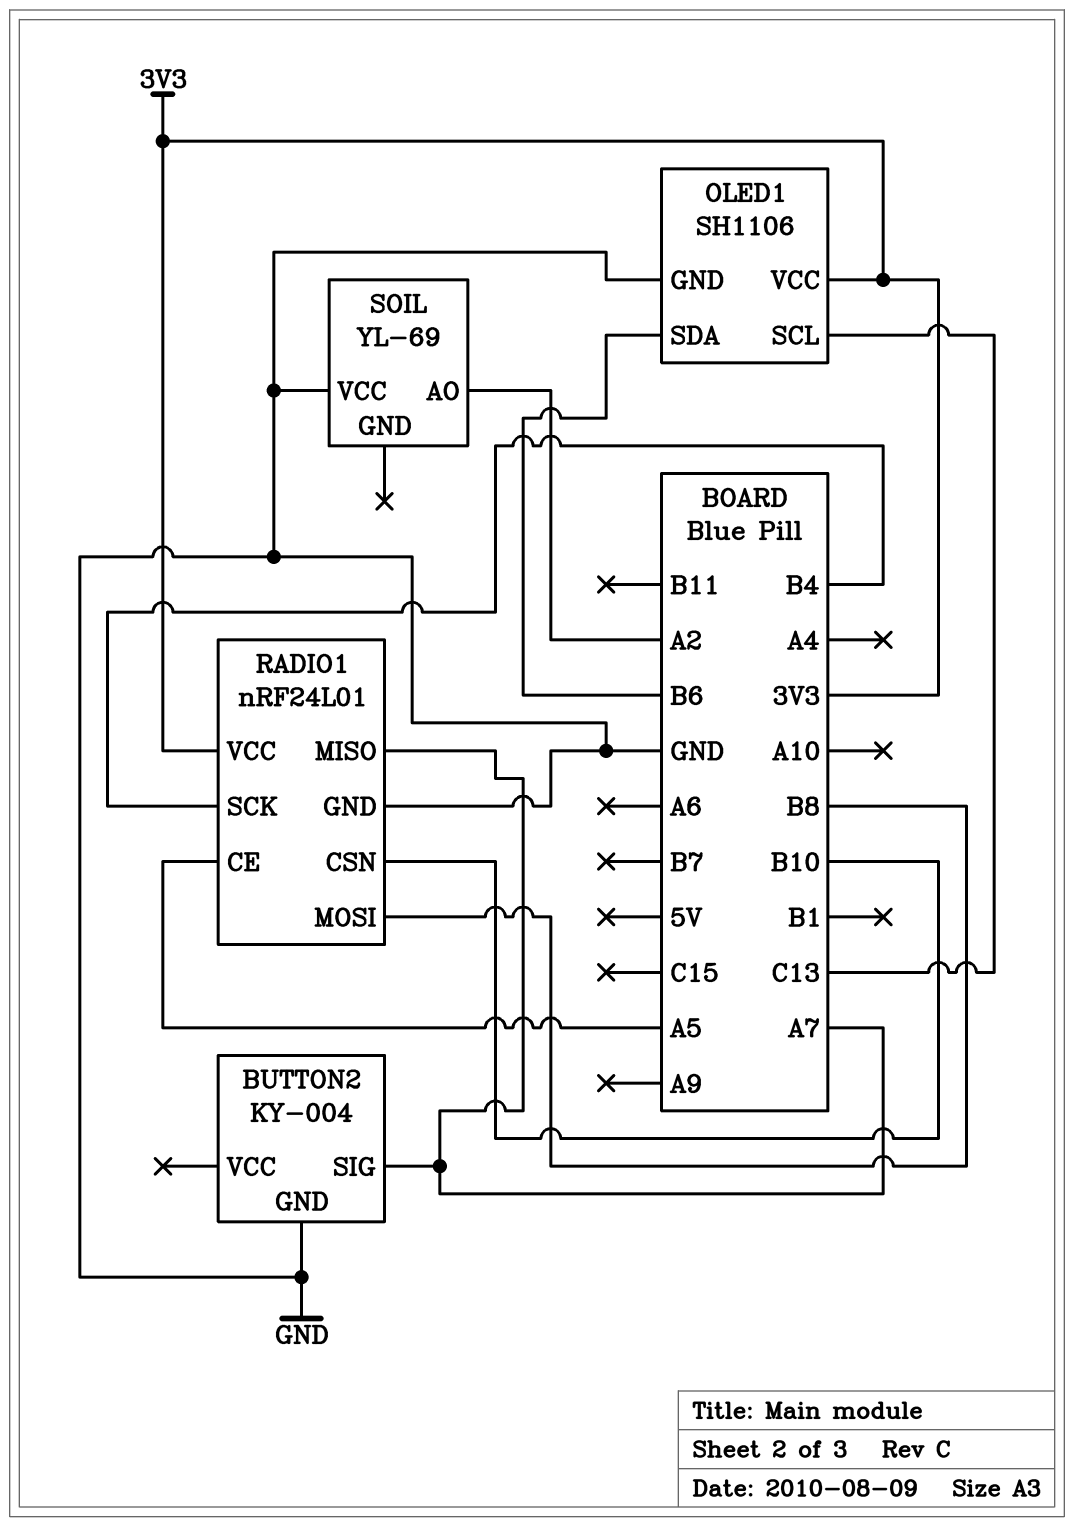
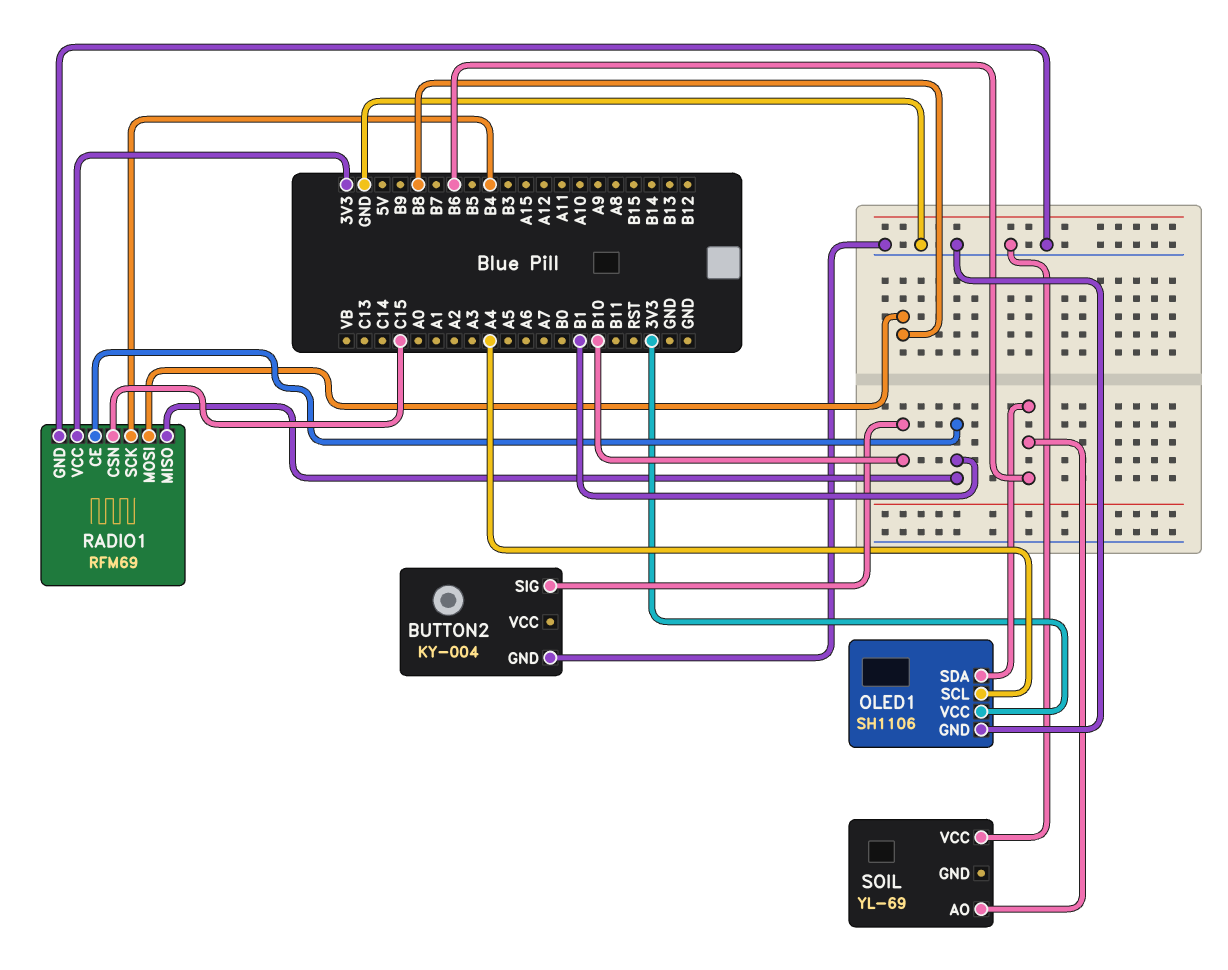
BUTTON2 pin SIG: A7 -> B10
OLED1 pin SCL: C13 -> A4
RADIO1: nRF24L01 -> RFM69
RADIO1 pin CE: A5 -> B1
RADIO1 pin CSN: B10 -> C15
RADIO1 pin MISO: A7 -> B1
SOIL pin AO: A2 -> B6

